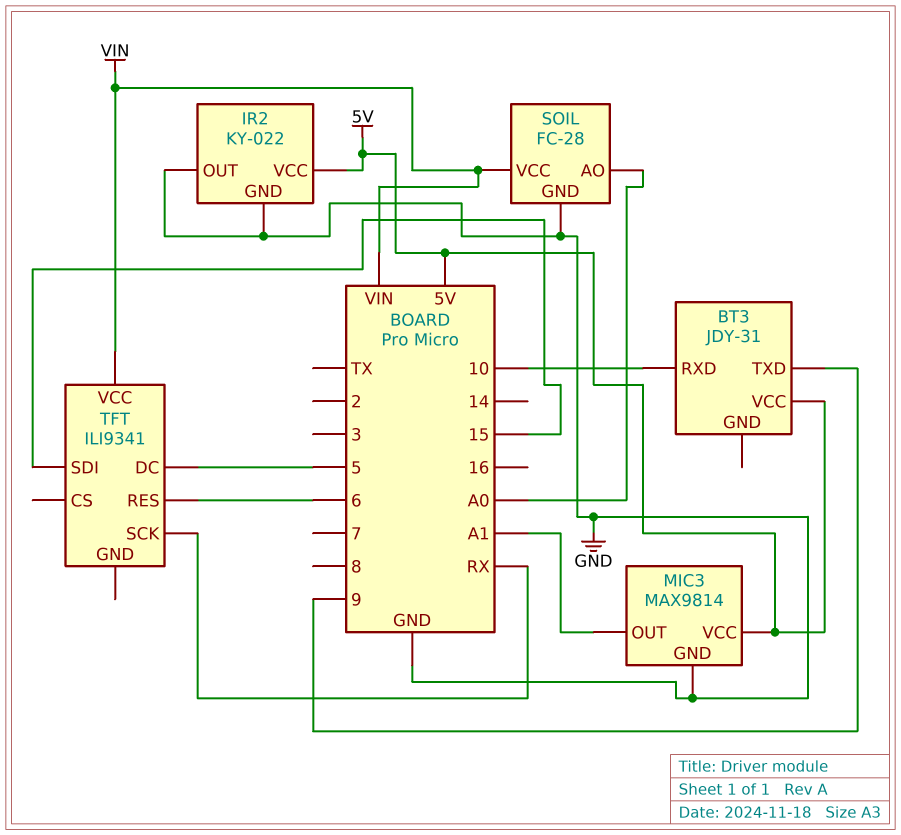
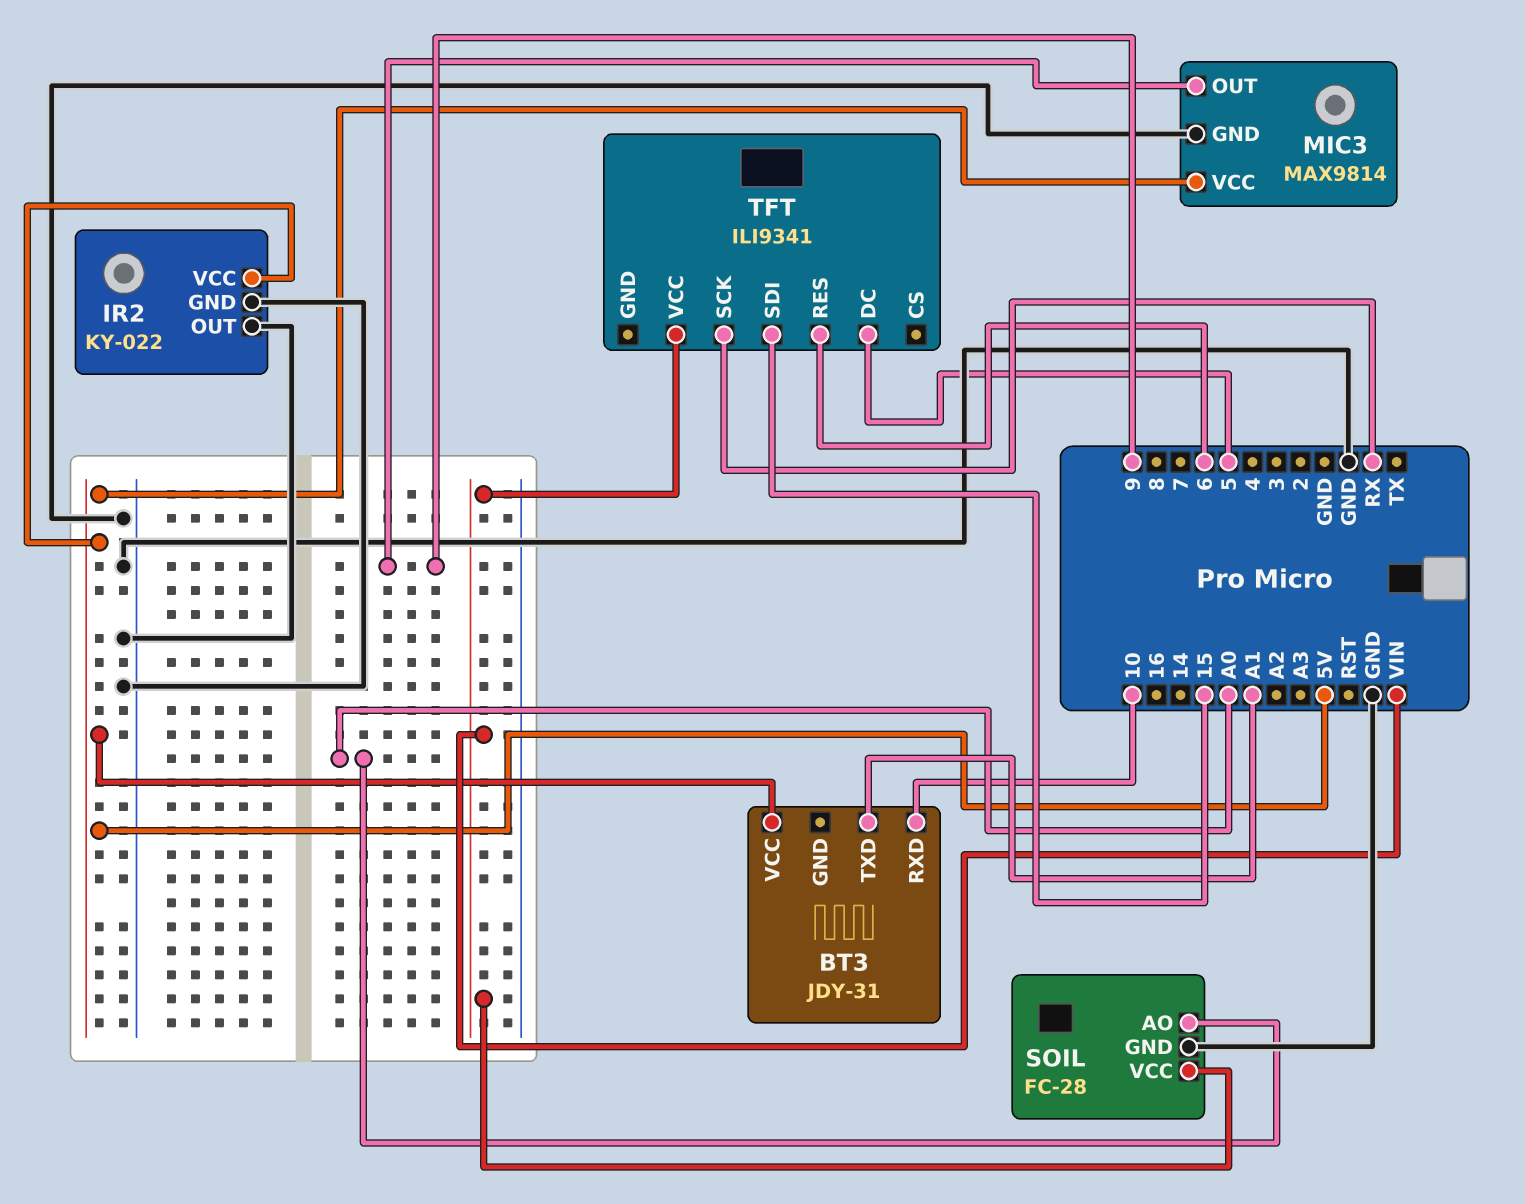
BT3 pin TXD: 9 -> A1
MIC3 pin OUT: A1 -> 9

